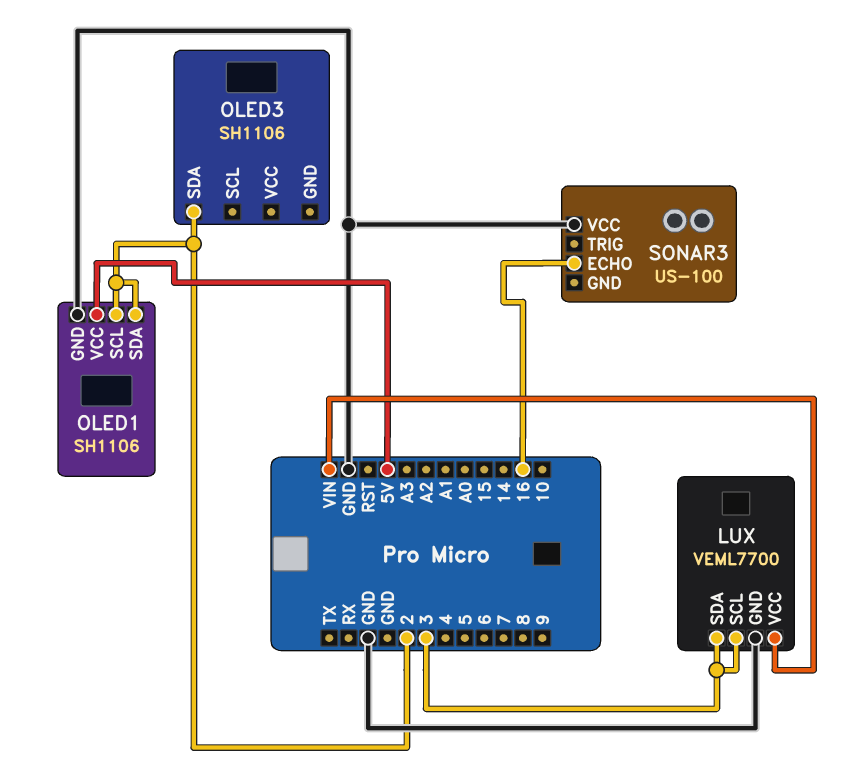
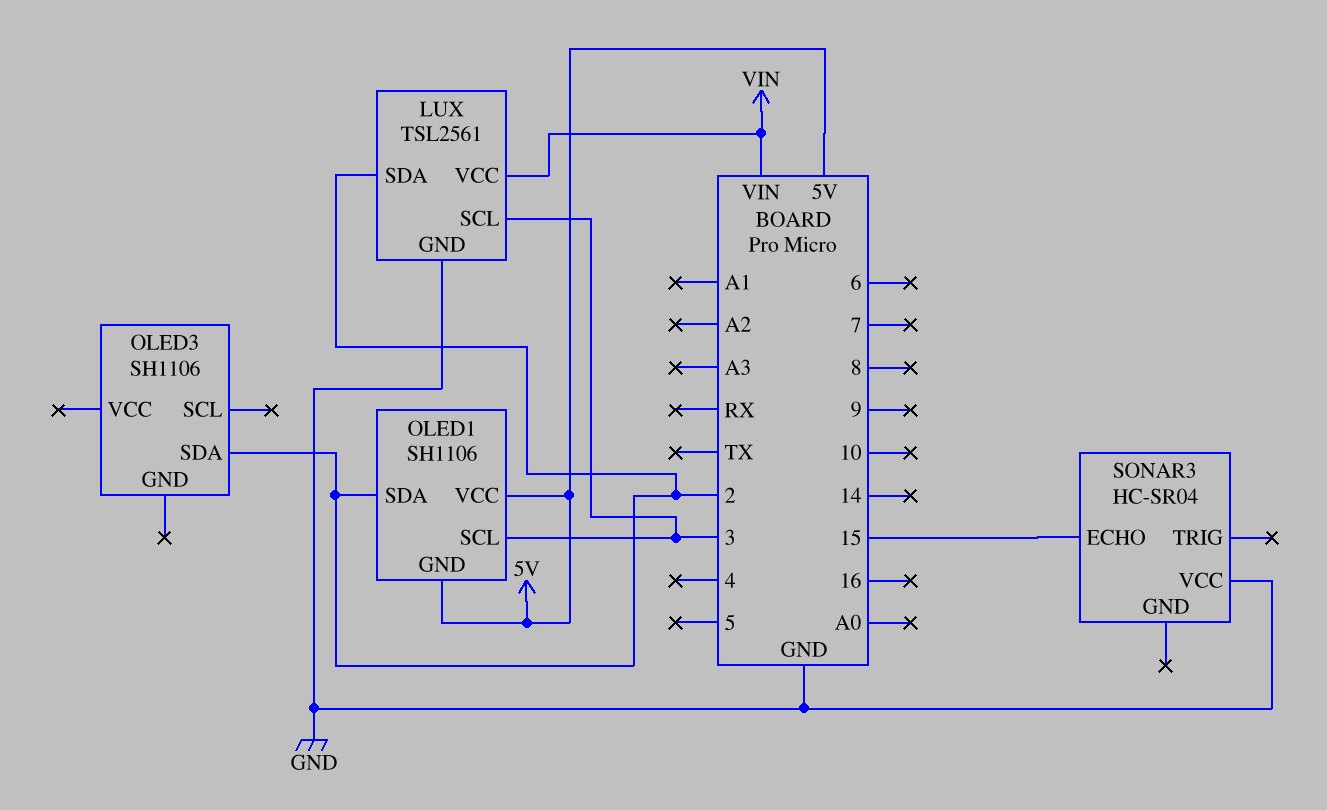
LUX: VEML7700 -> TSL2561
LUX pin SDA: 3 -> 2
OLED1 pin GND: GND -> 5V
OLED1 pin SCL: 2 -> 3
SONAR3: US-100 -> HC-SR04
SONAR3 pin ECHO: 16 -> 15

